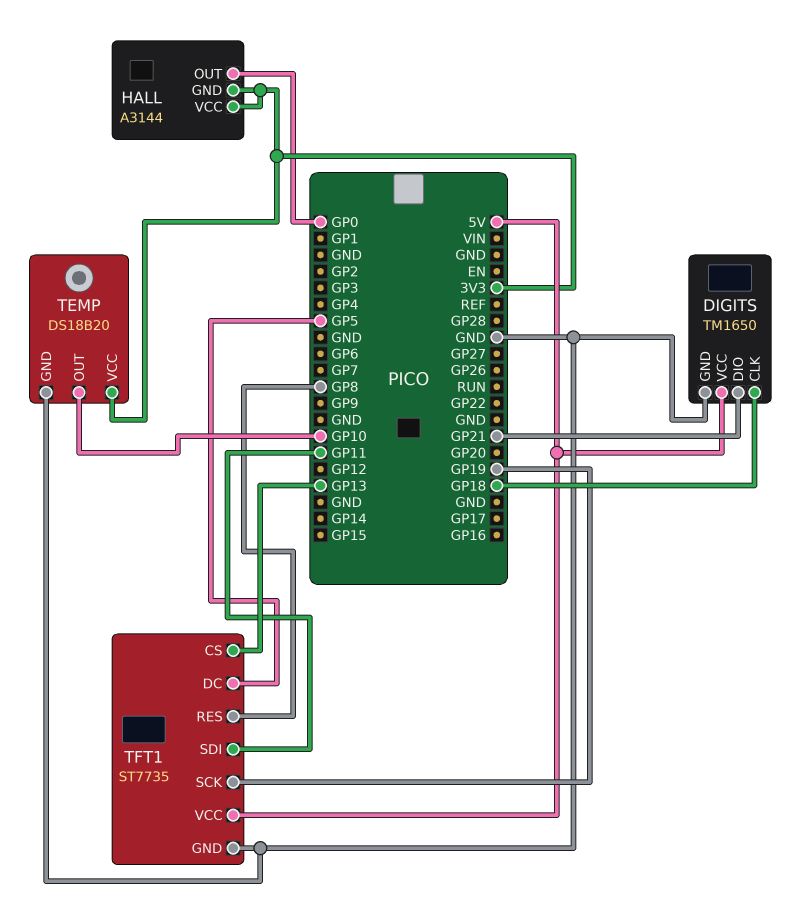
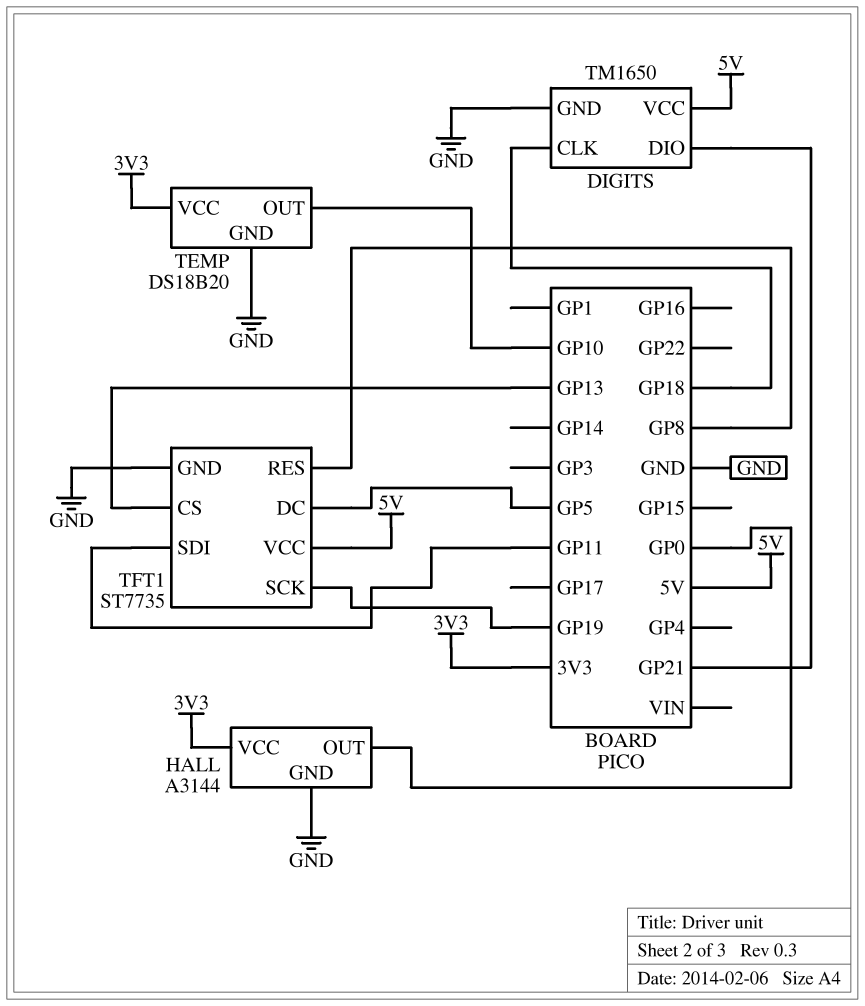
HALL pin GND: 3V3 -> GND

